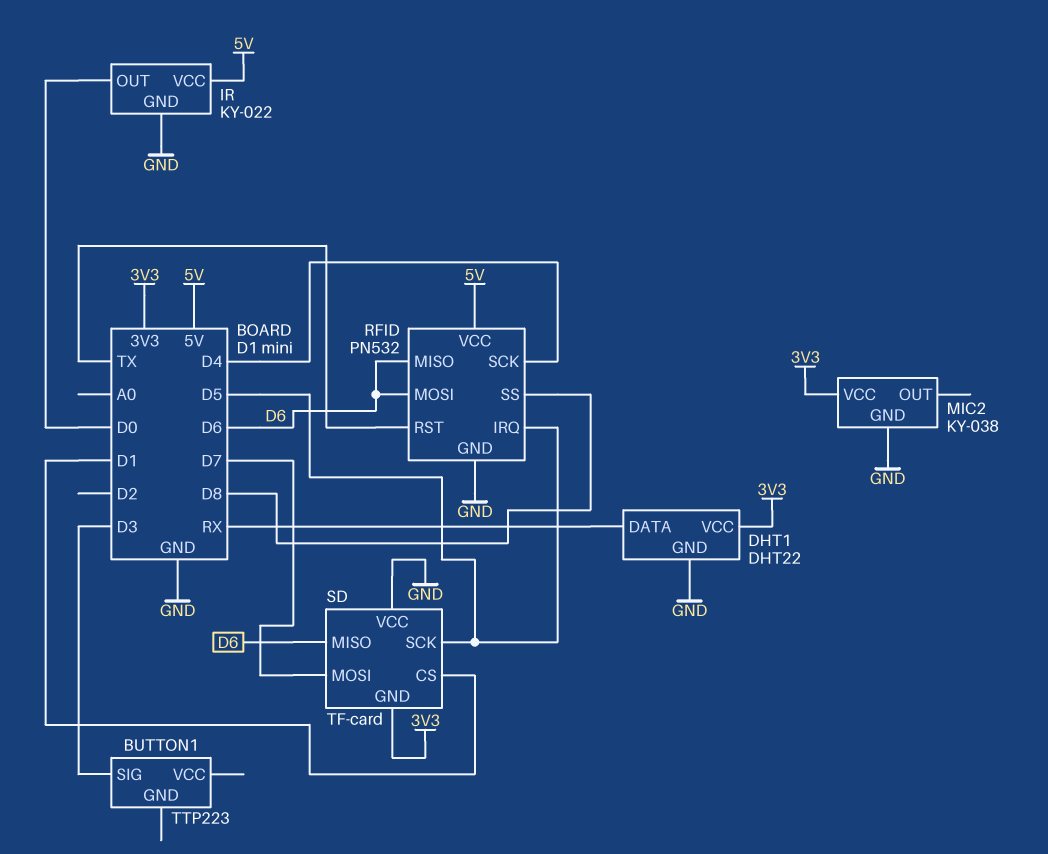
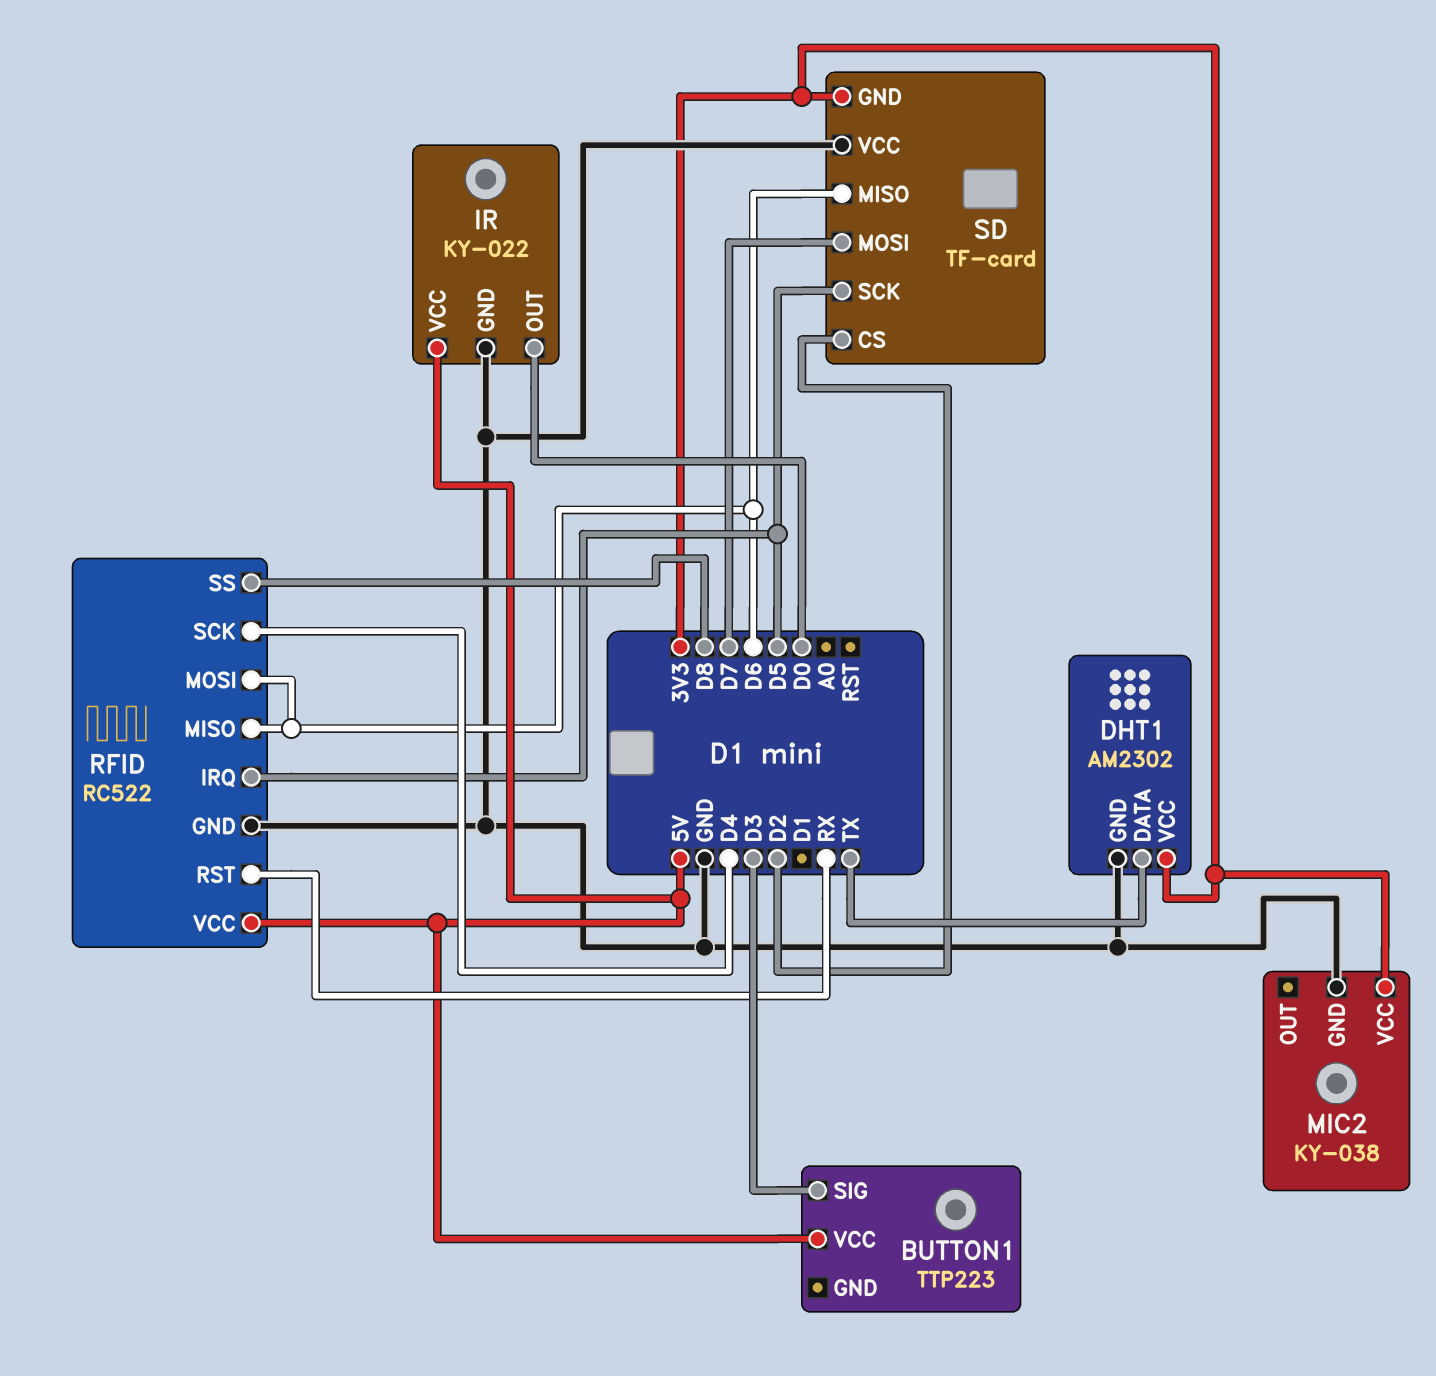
BUTTON1 pin VCC: none -> 5V
DHT1: DHT22 -> AM2302
DHT1 pin DATA: RX -> TX
RFID: PN532 -> RC522
RFID pin RST: TX -> RX
SD pin CS: D1 -> D2

